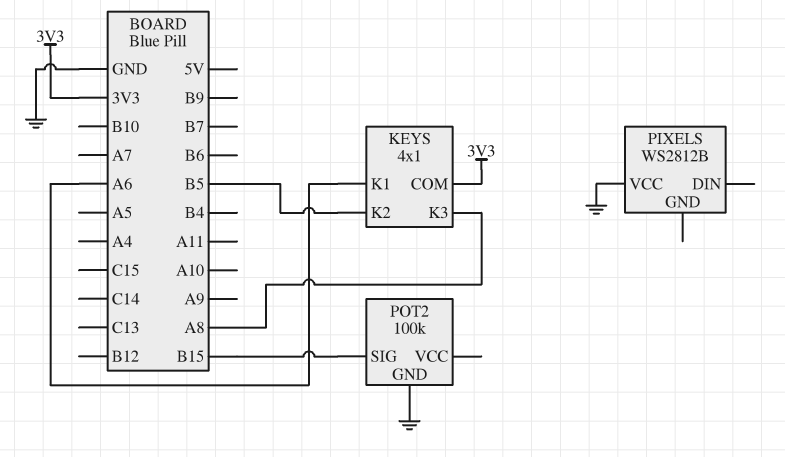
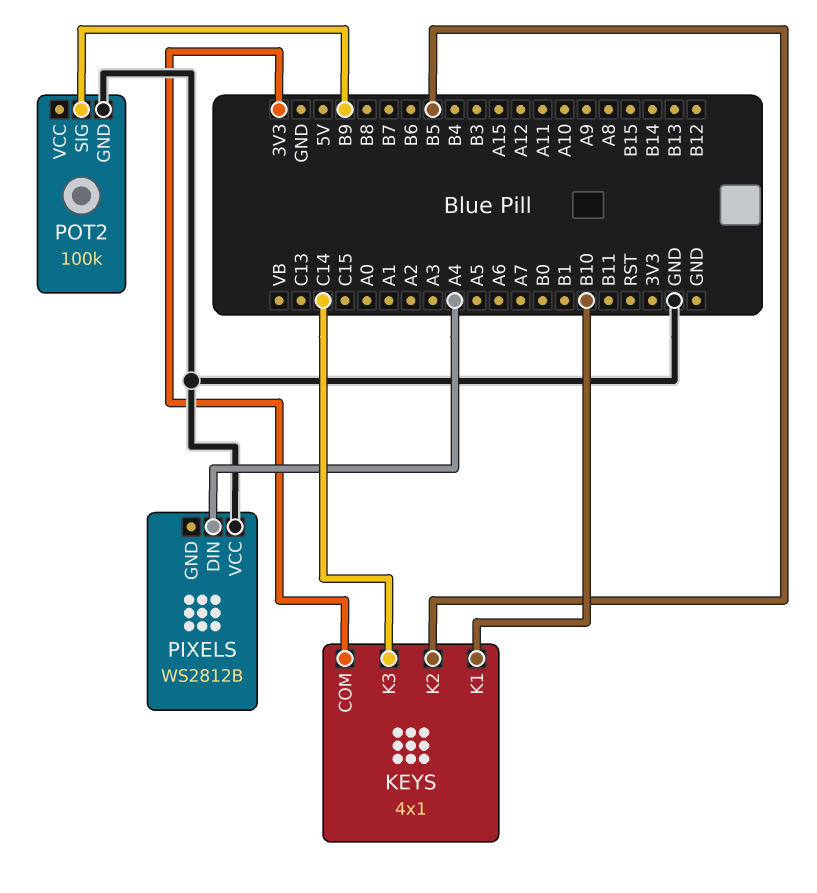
KEYS pin K1: A6 -> B10
KEYS pin K3: A8 -> C14
PIXELS pin DIN: none -> A4
POT2 pin SIG: B15 -> B9

